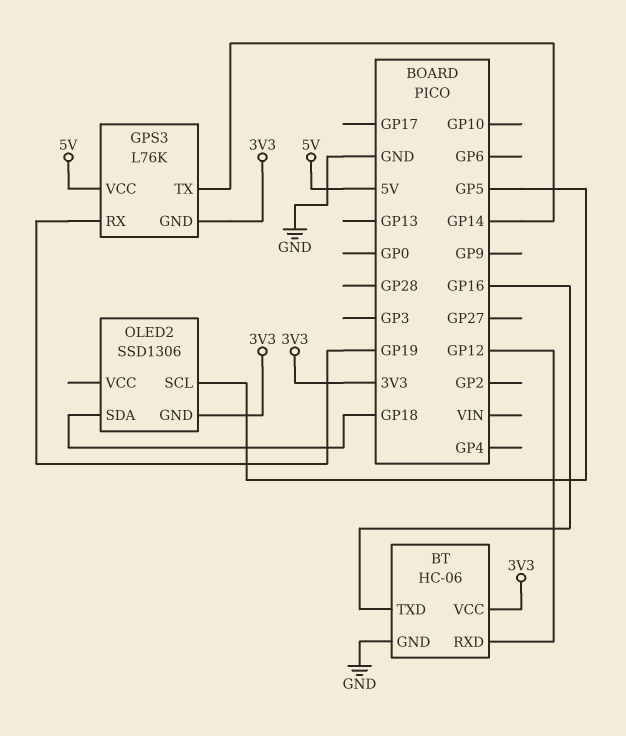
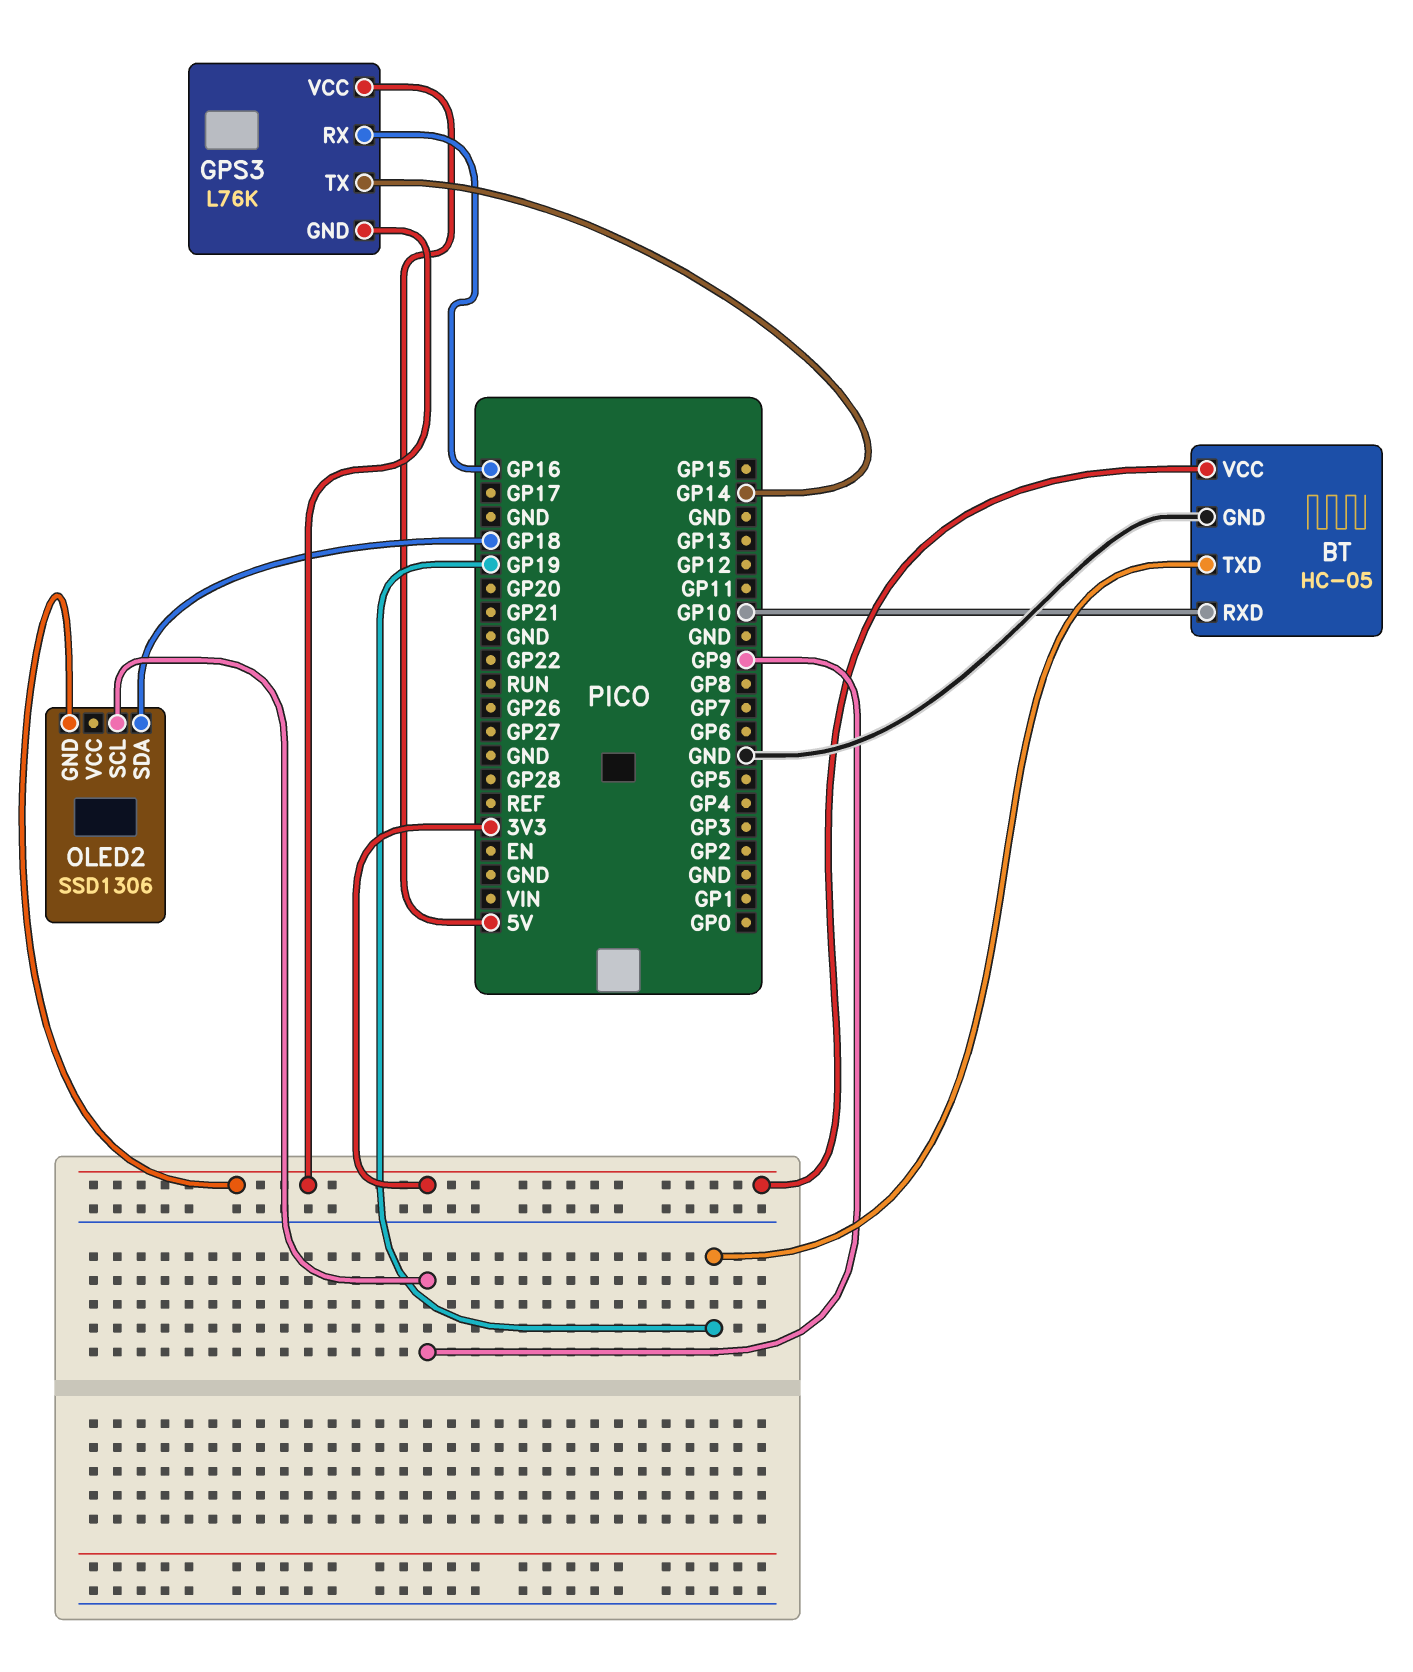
BT: HC-06 -> HC-05
BT pin RXD: GP12 -> GP10
BT pin TXD: GP16 -> GP19
GPS3 pin RX: GP19 -> GP16
OLED2 pin SCL: GP5 -> GP9

